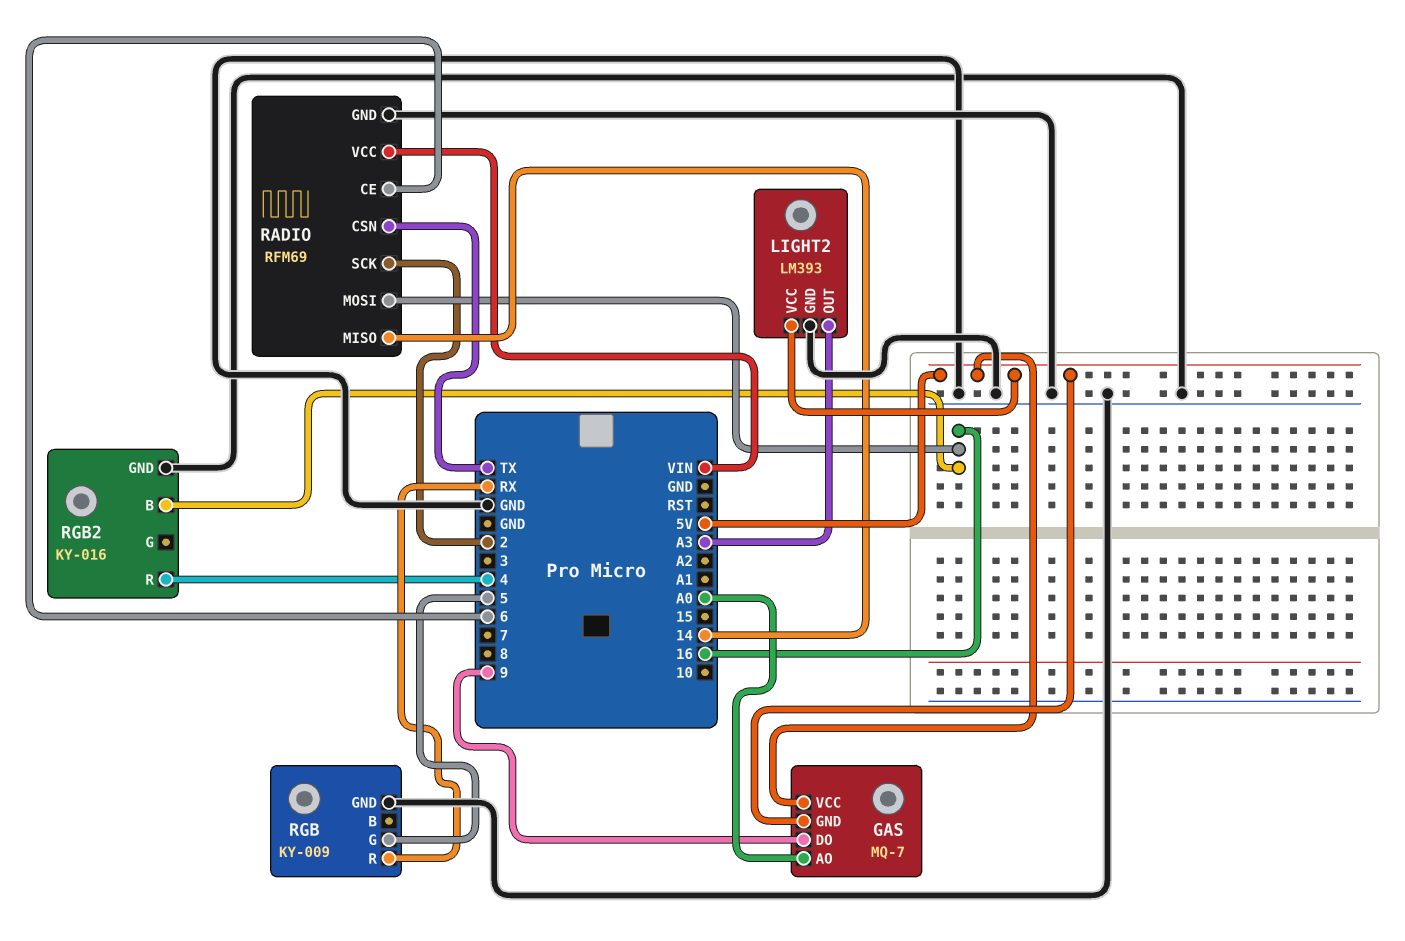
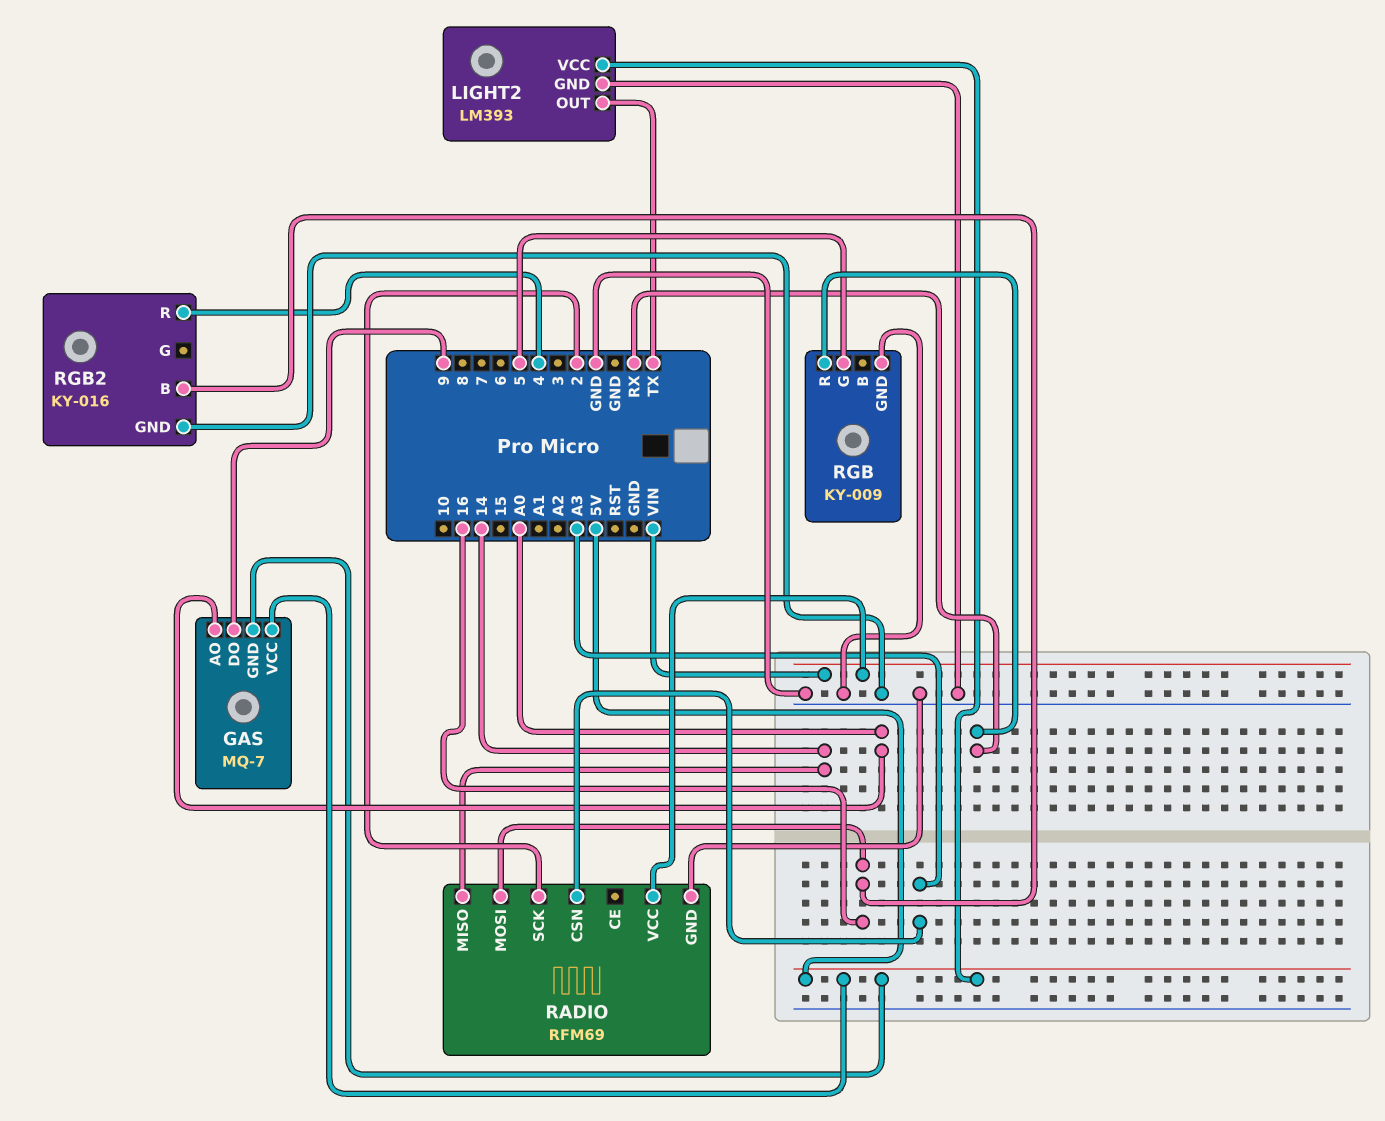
LIGHT2 pin OUT: A3 -> TX
RADIO pin CE: 6 -> none
RADIO pin CSN: TX -> A3

